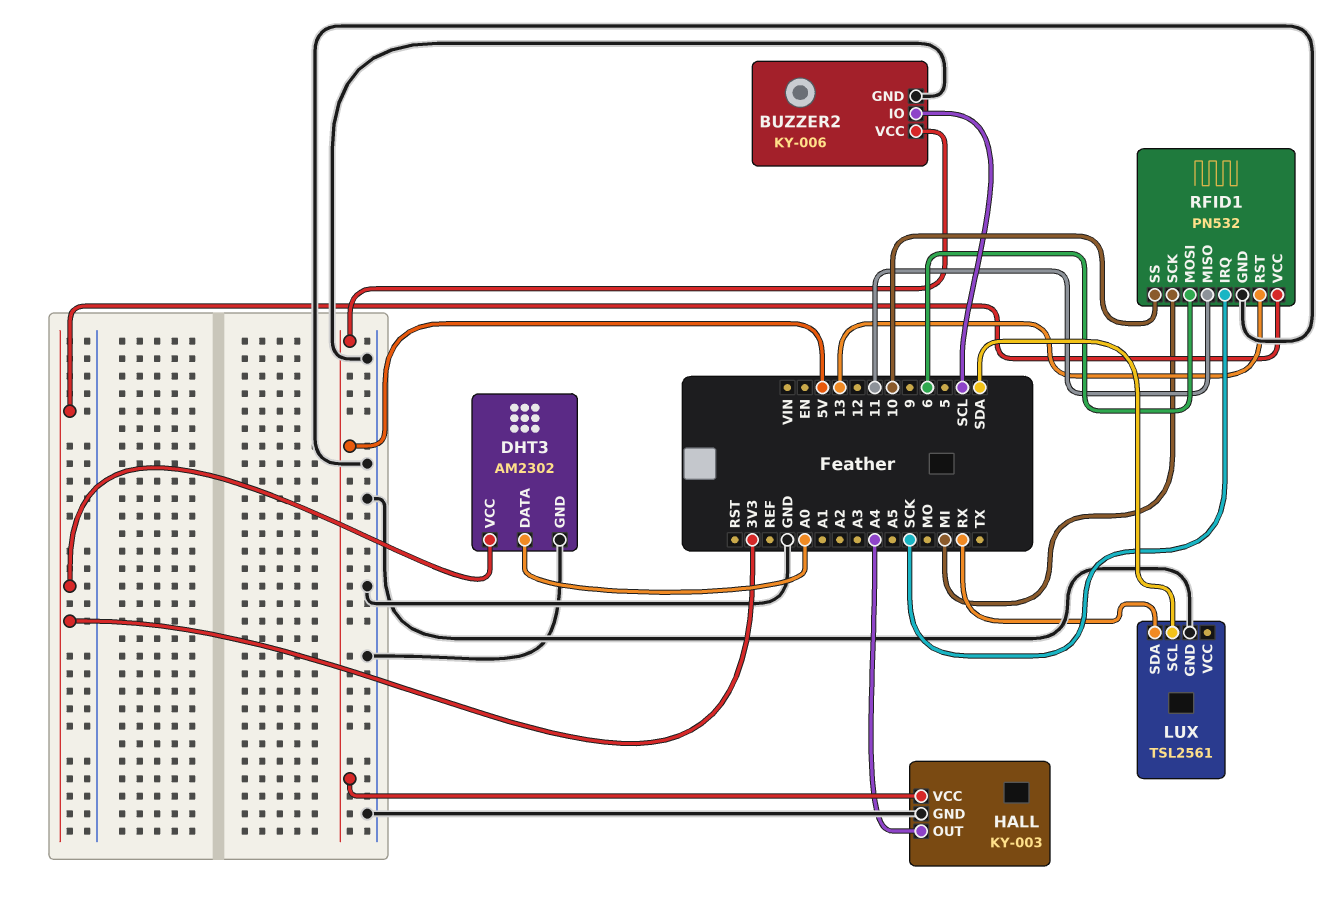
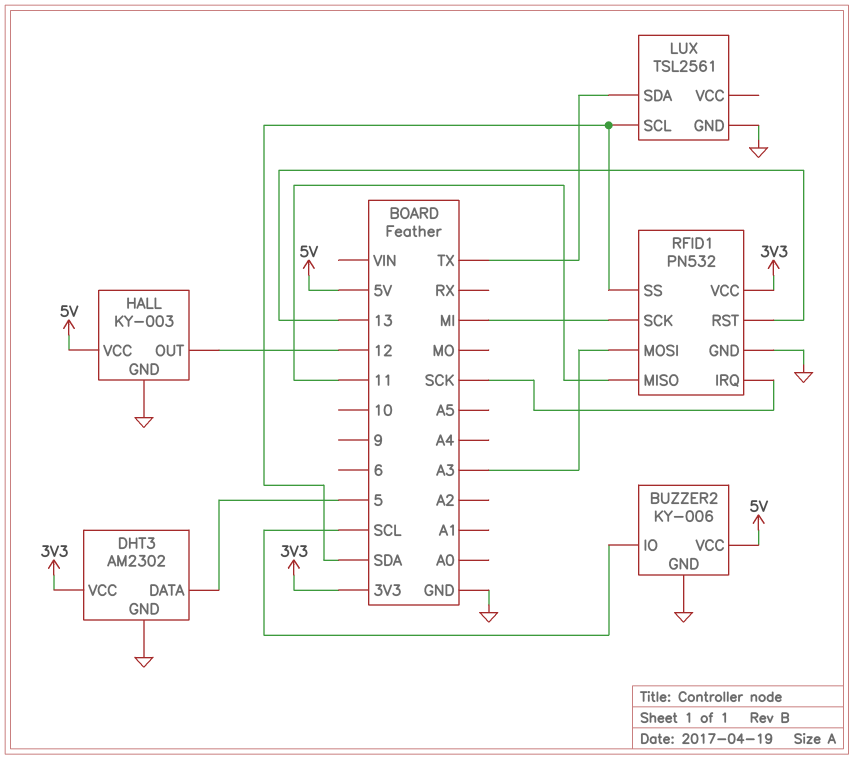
DHT3 pin DATA: A0 -> 5
HALL pin OUT: A4 -> 12
LUX pin SDA: RX -> TX
RFID1 pin MOSI: 6 -> A3
RFID1 pin SS: 10 -> SDA

